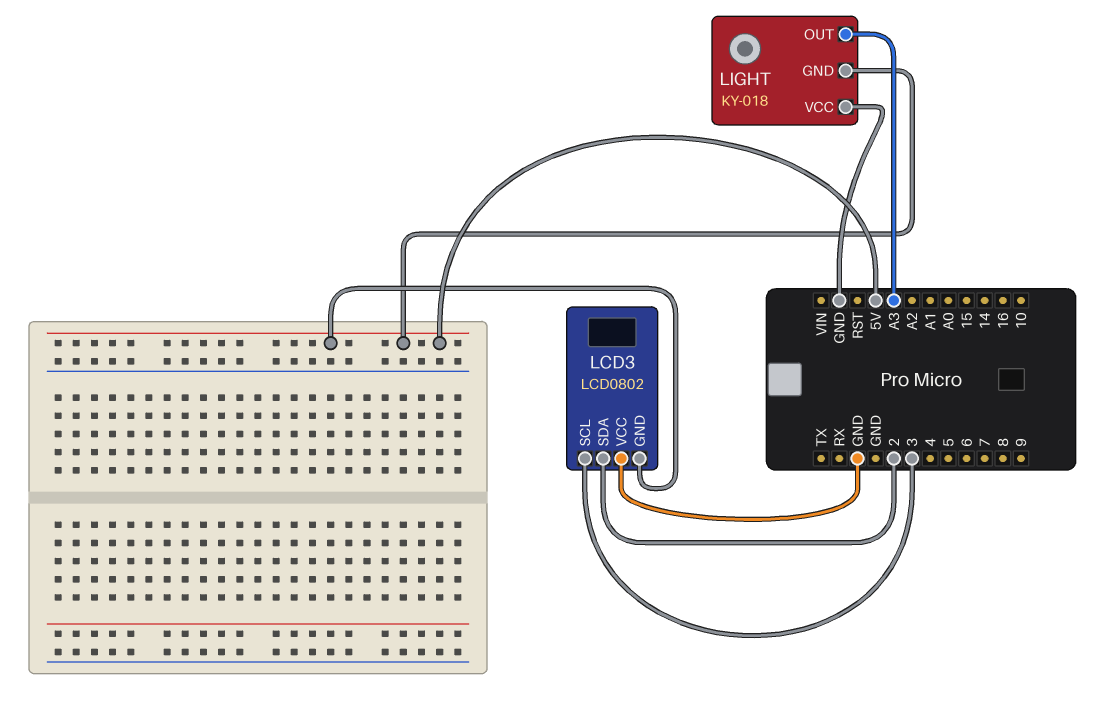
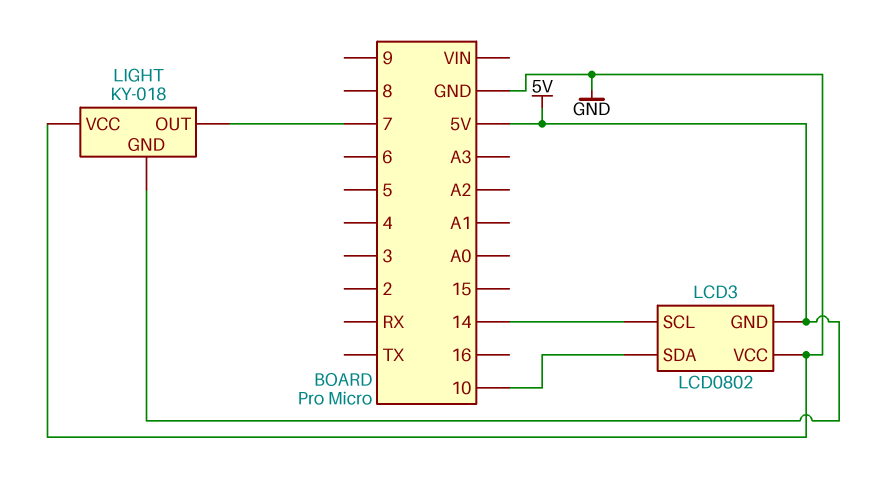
LCD3 pin SCL: 3 -> 14
LCD3 pin SDA: 2 -> 10
LIGHT pin OUT: A3 -> 7

